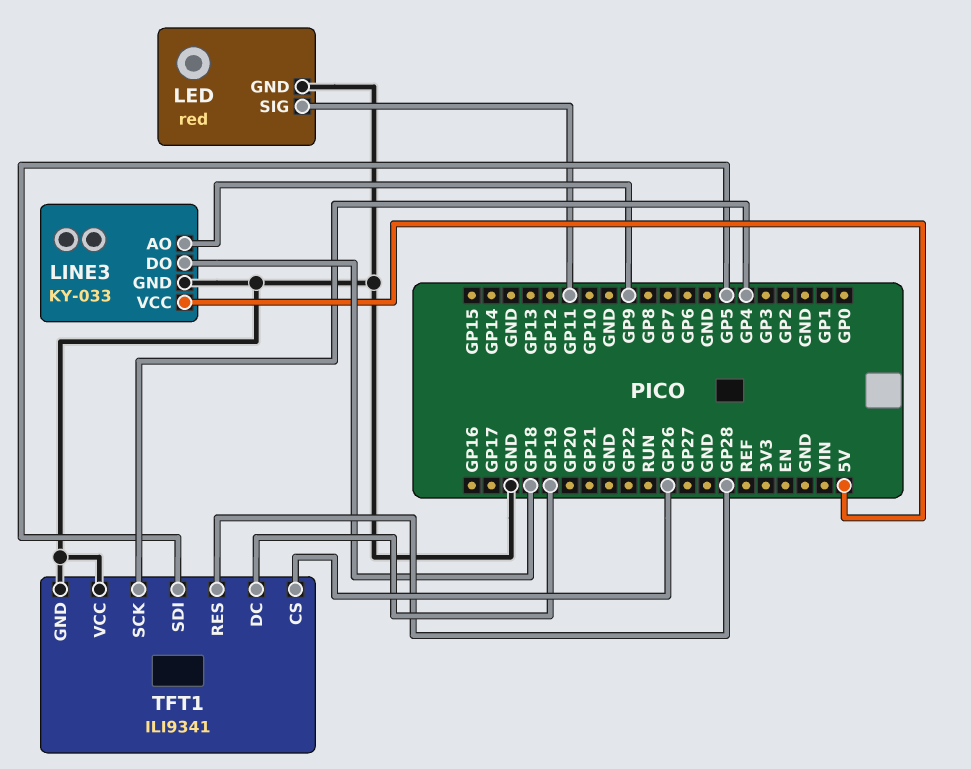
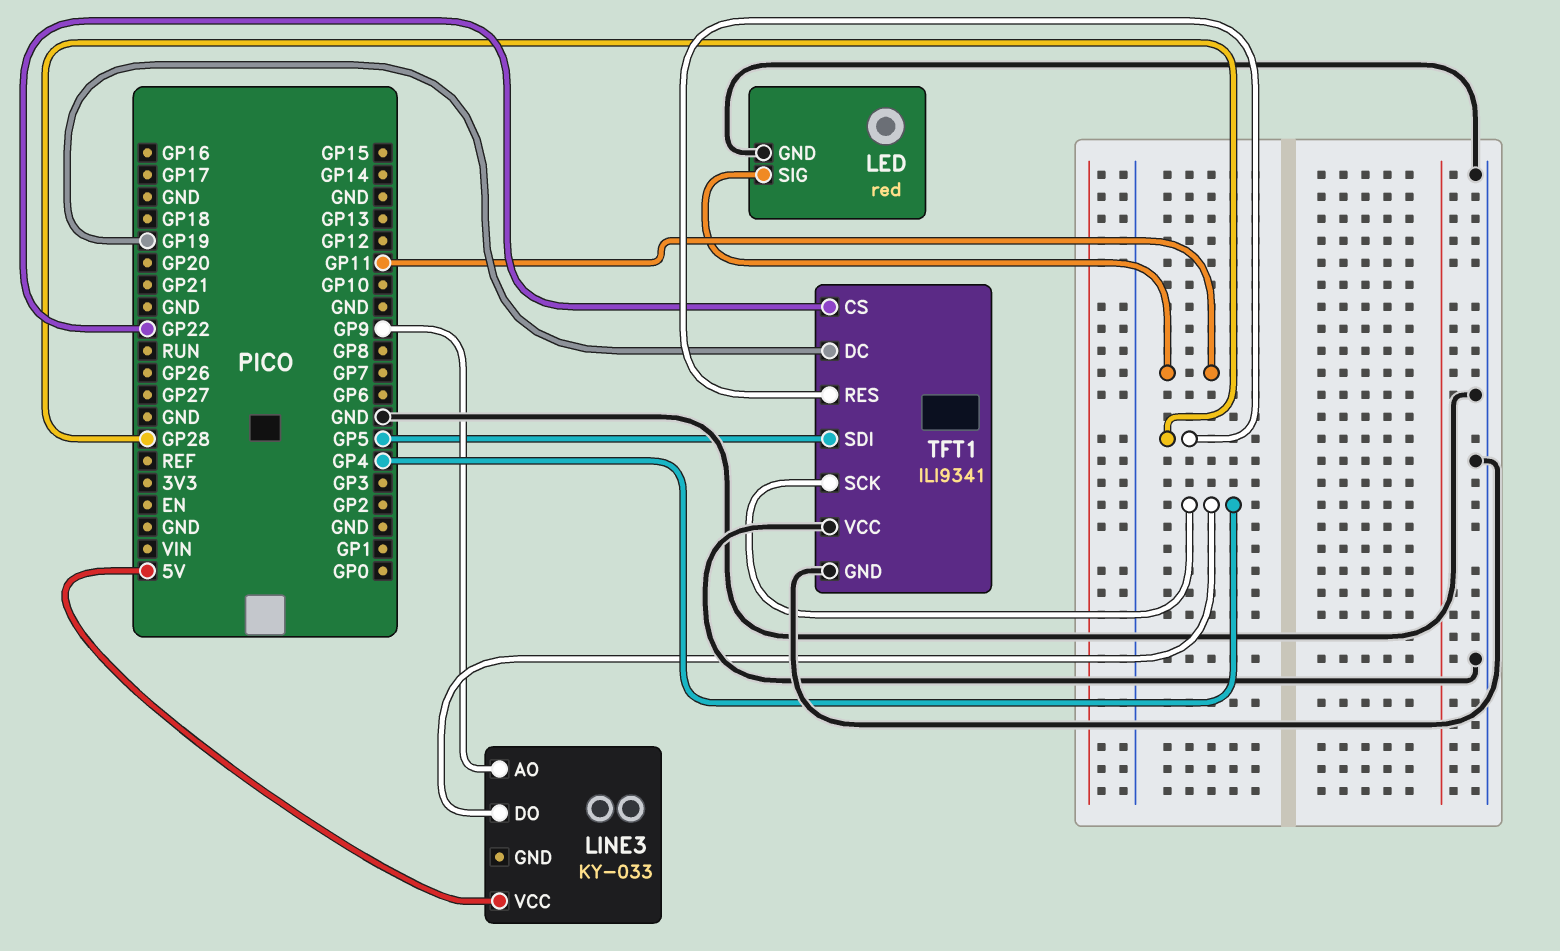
LINE3 pin DO: GP18 -> GP4
LINE3 pin GND: GND -> none
TFT1 pin CS: GP26 -> GP22

